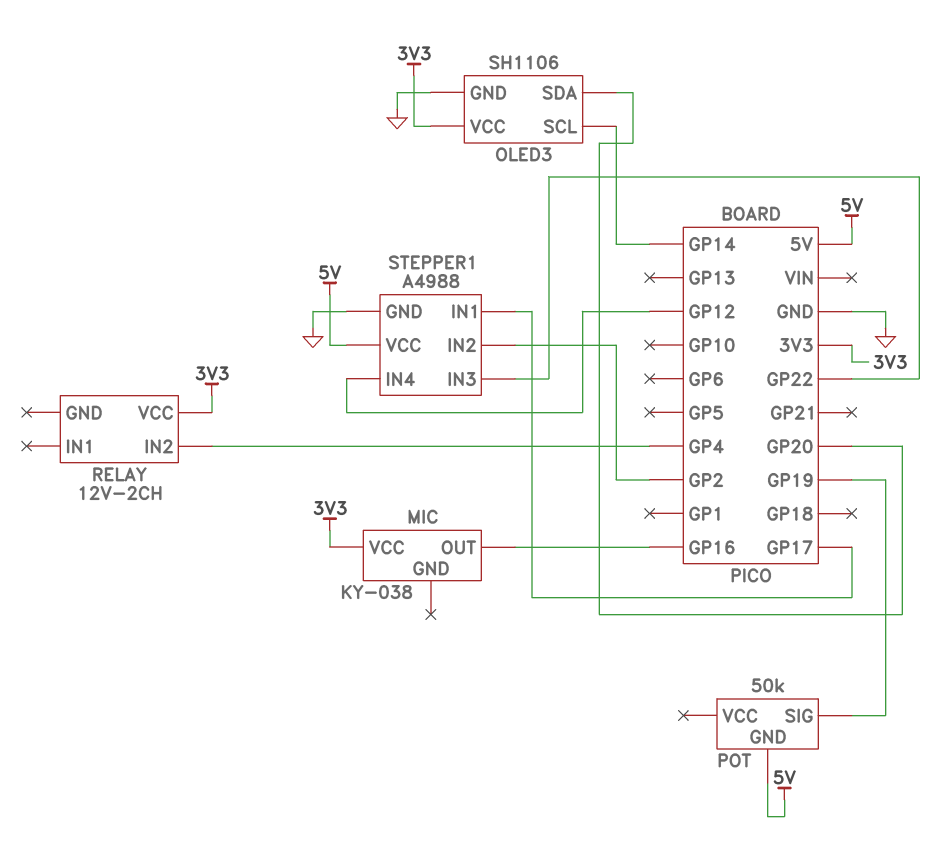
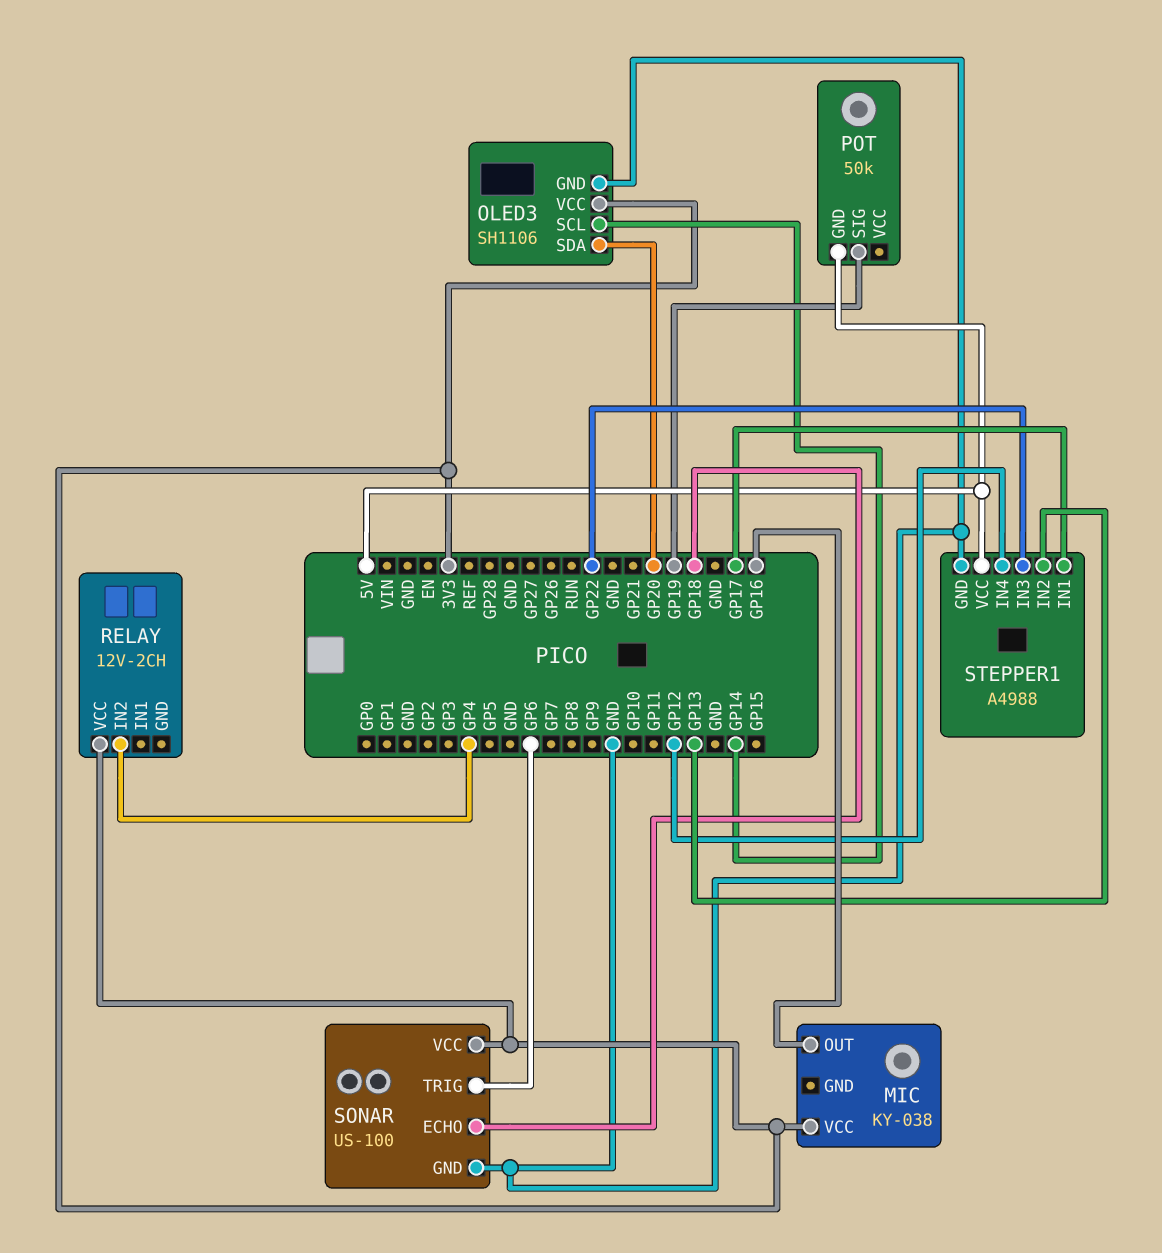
SONAR: none -> US-100
SONAR pin ECHO: none -> GP18
SONAR pin GND: none -> GND
SONAR pin TRIG: none -> GP6
SONAR pin VCC: none -> 3V3
STEPPER1 pin IN2: GP2 -> GP13

